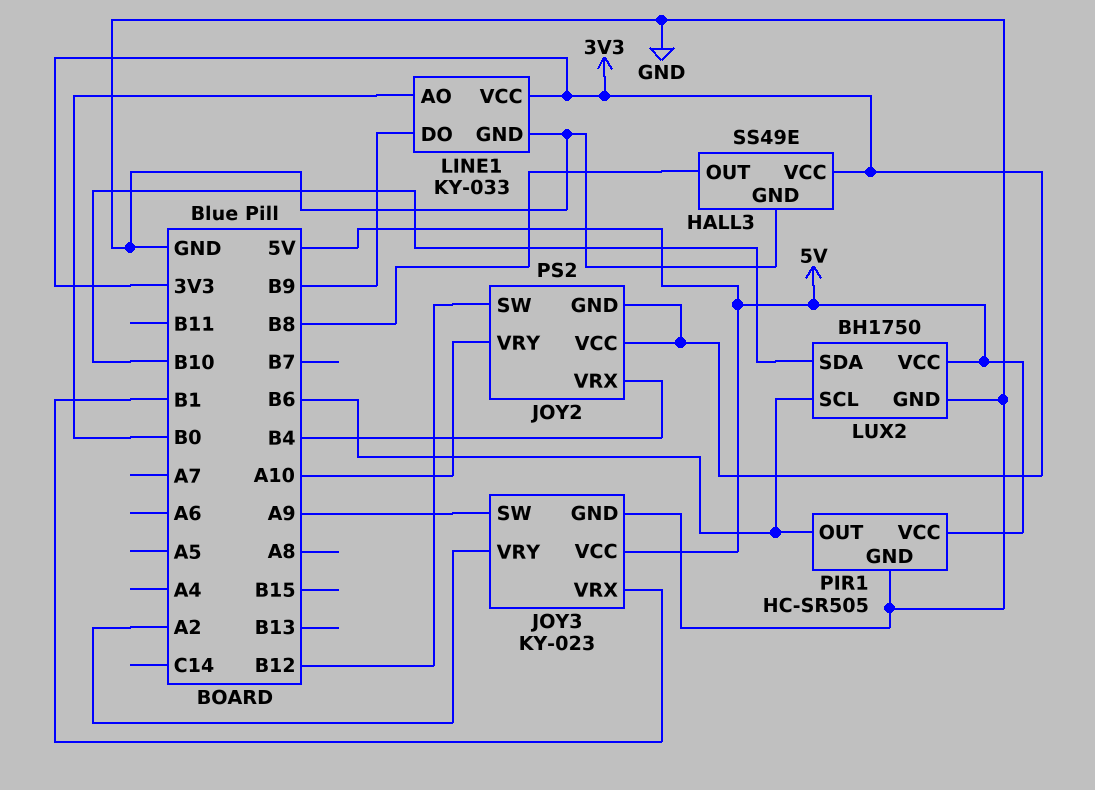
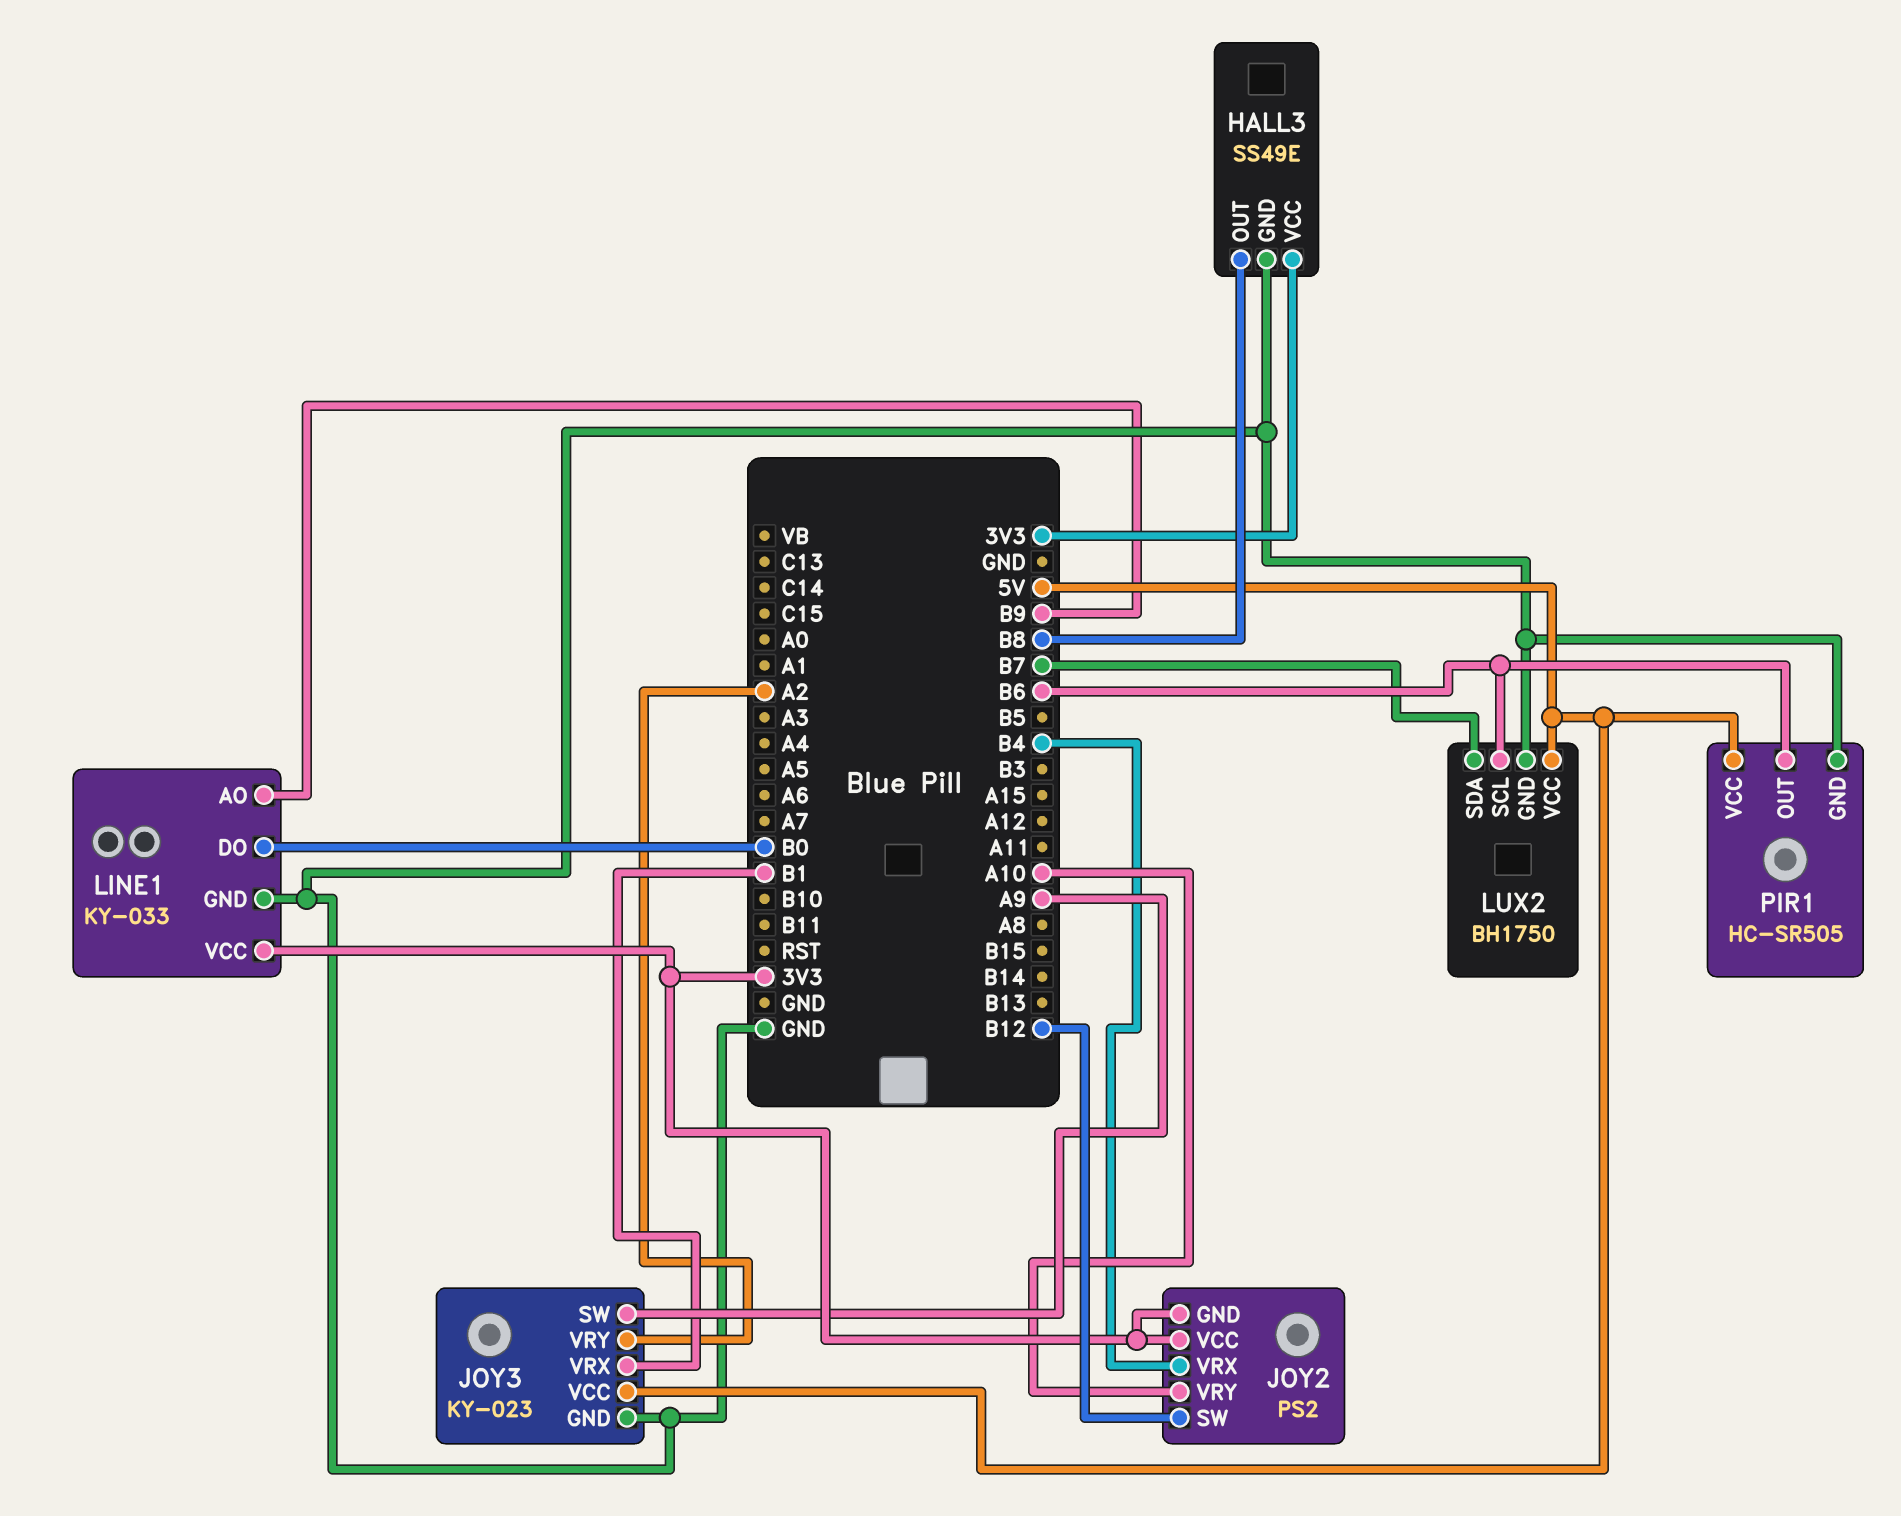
LINE1 pin AO: B0 -> B9
LINE1 pin DO: B9 -> B0
LUX2 pin SDA: B10 -> B7

